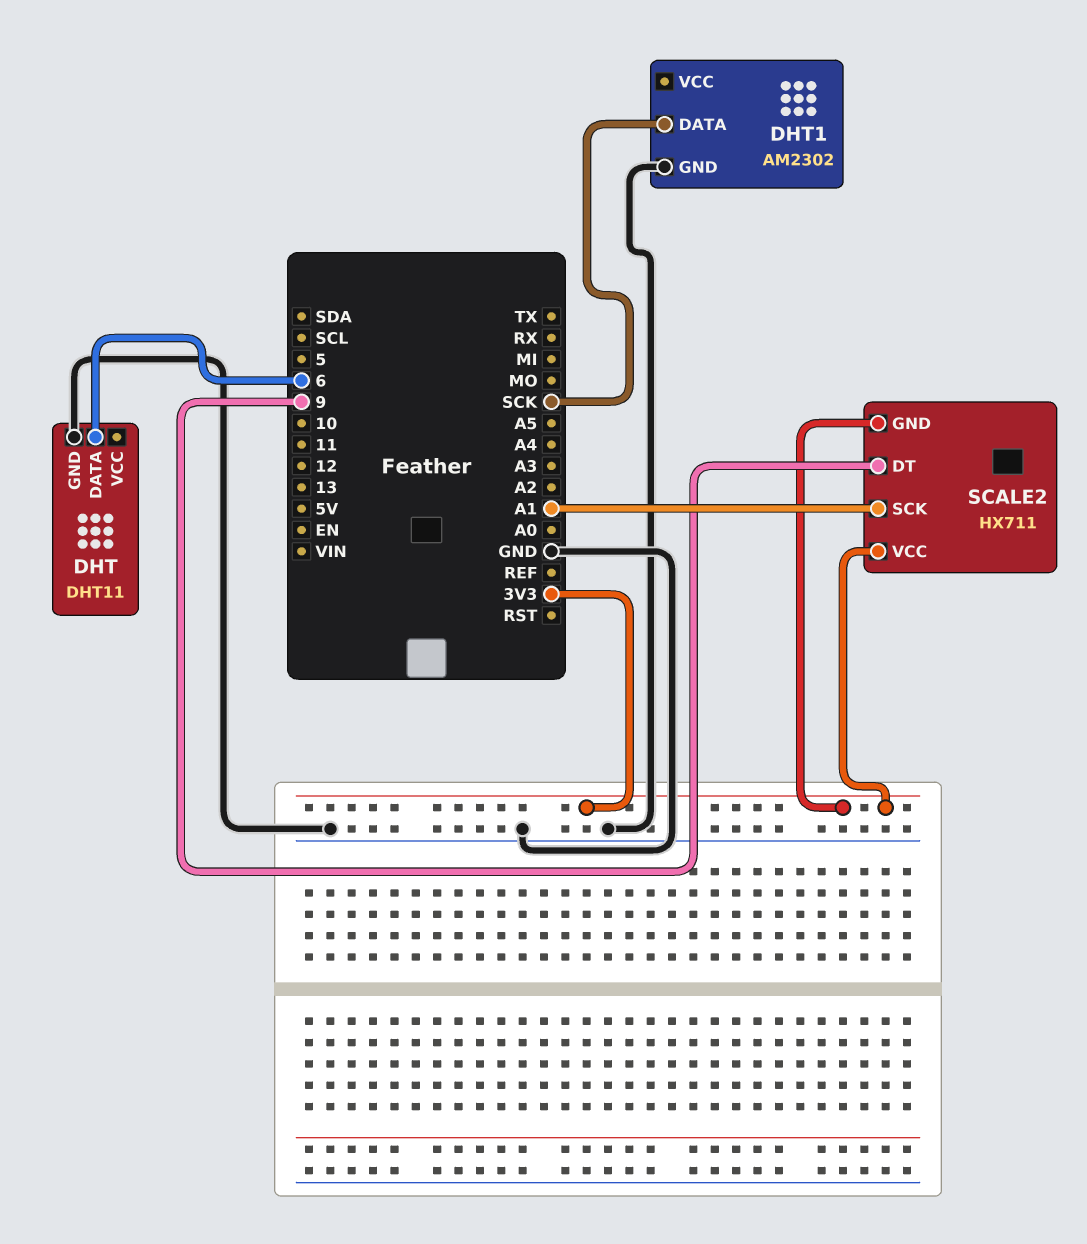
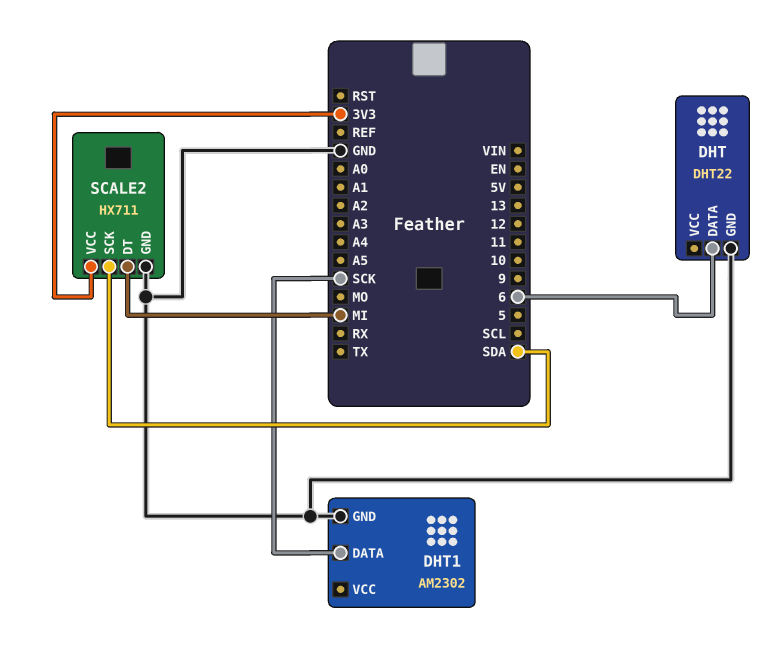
DHT: DHT11 -> DHT22
SCALE2 pin DT: 9 -> MI
SCALE2 pin GND: 3V3 -> GND
SCALE2 pin SCK: A1 -> SDA

